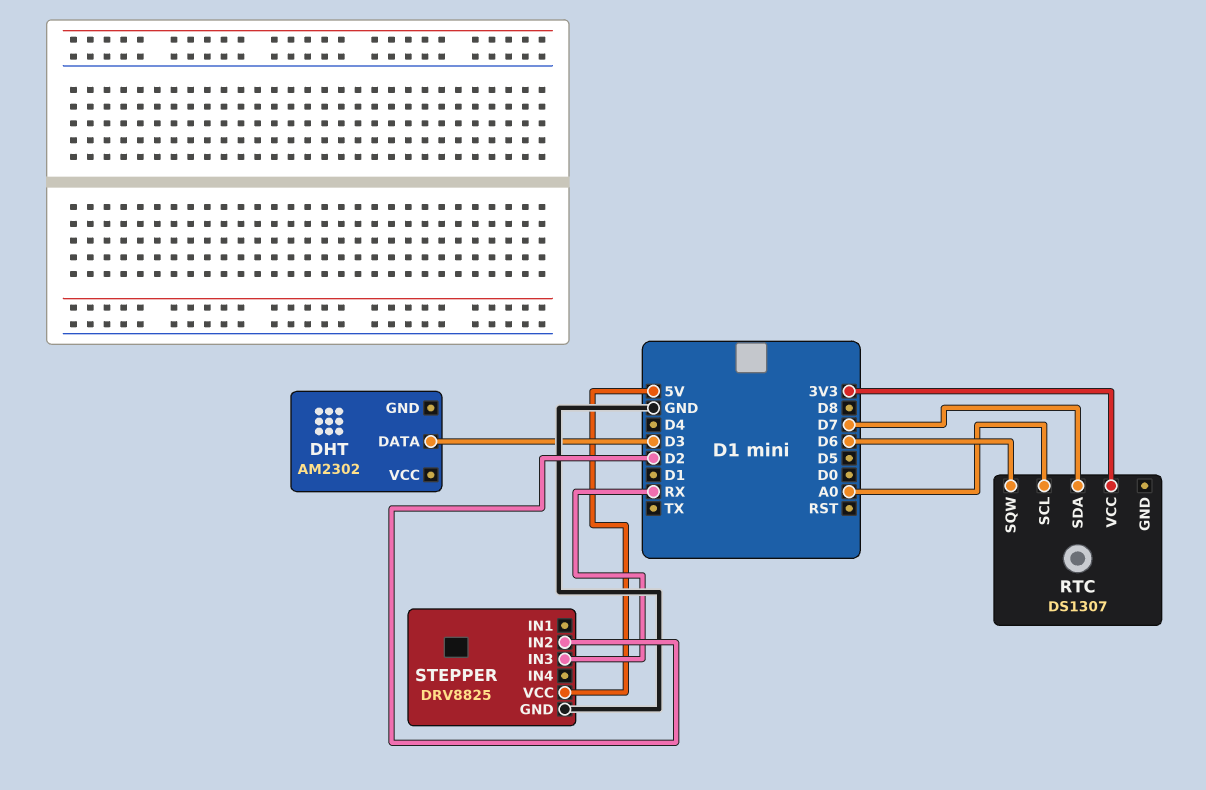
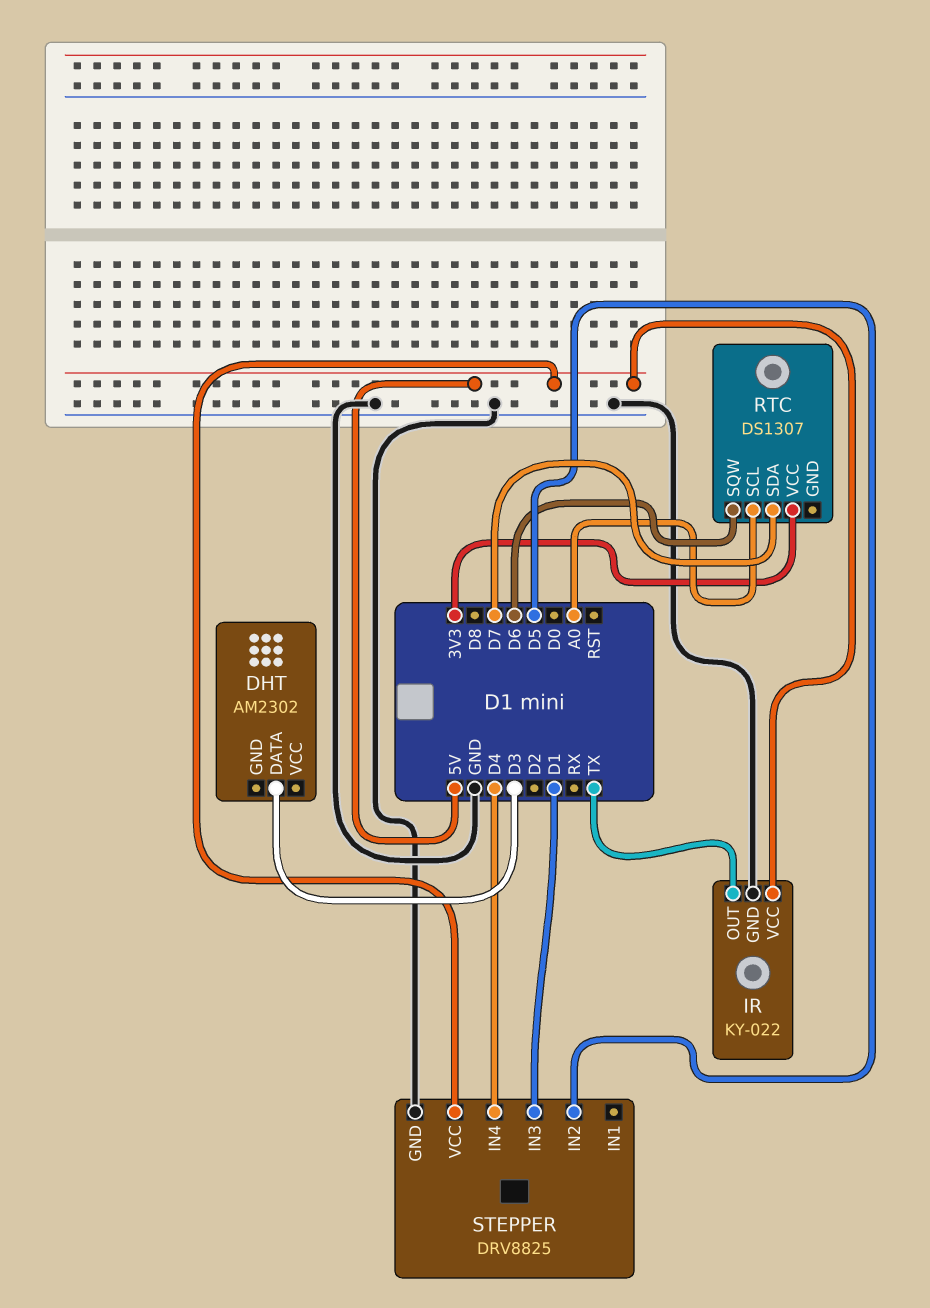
IR: none -> KY-022
IR pin GND: none -> GND
IR pin OUT: none -> TX
IR pin VCC: none -> 5V
STEPPER pin IN2: D2 -> D5
STEPPER pin IN3: RX -> D1
STEPPER pin IN4: none -> D4

